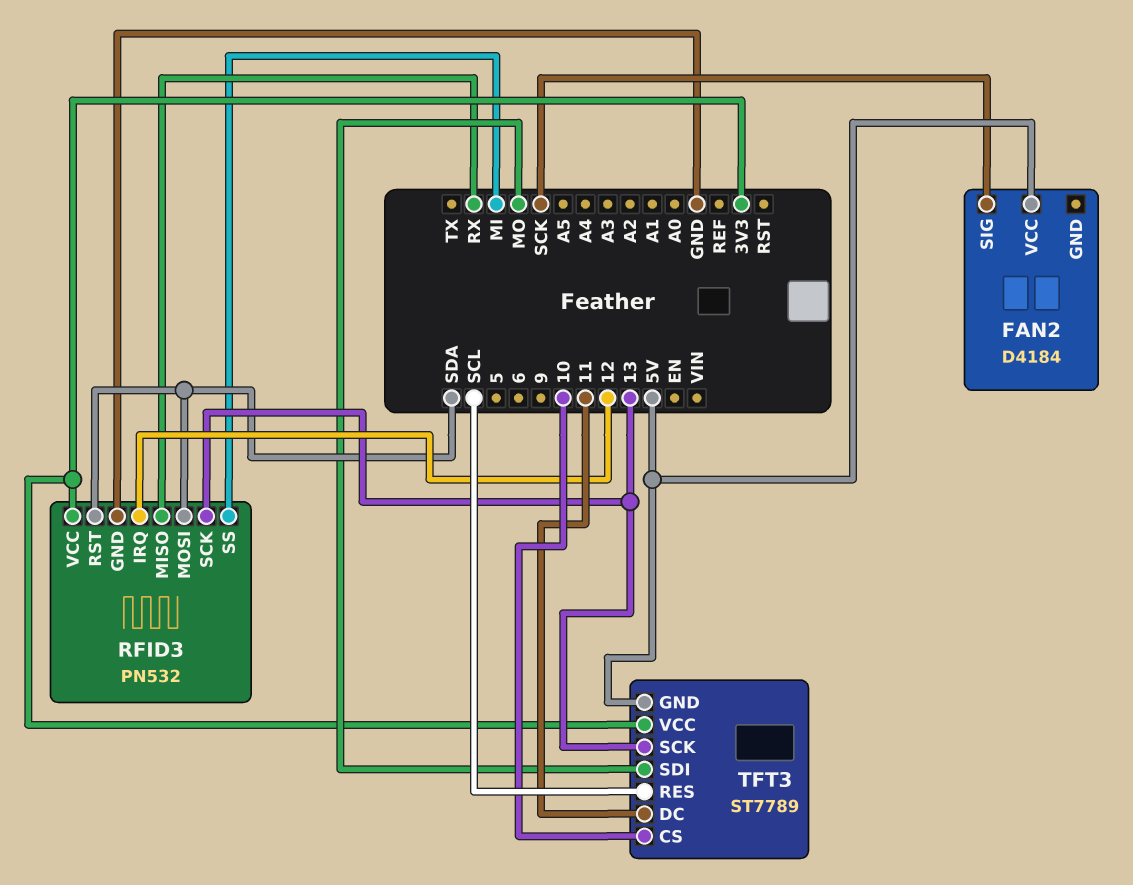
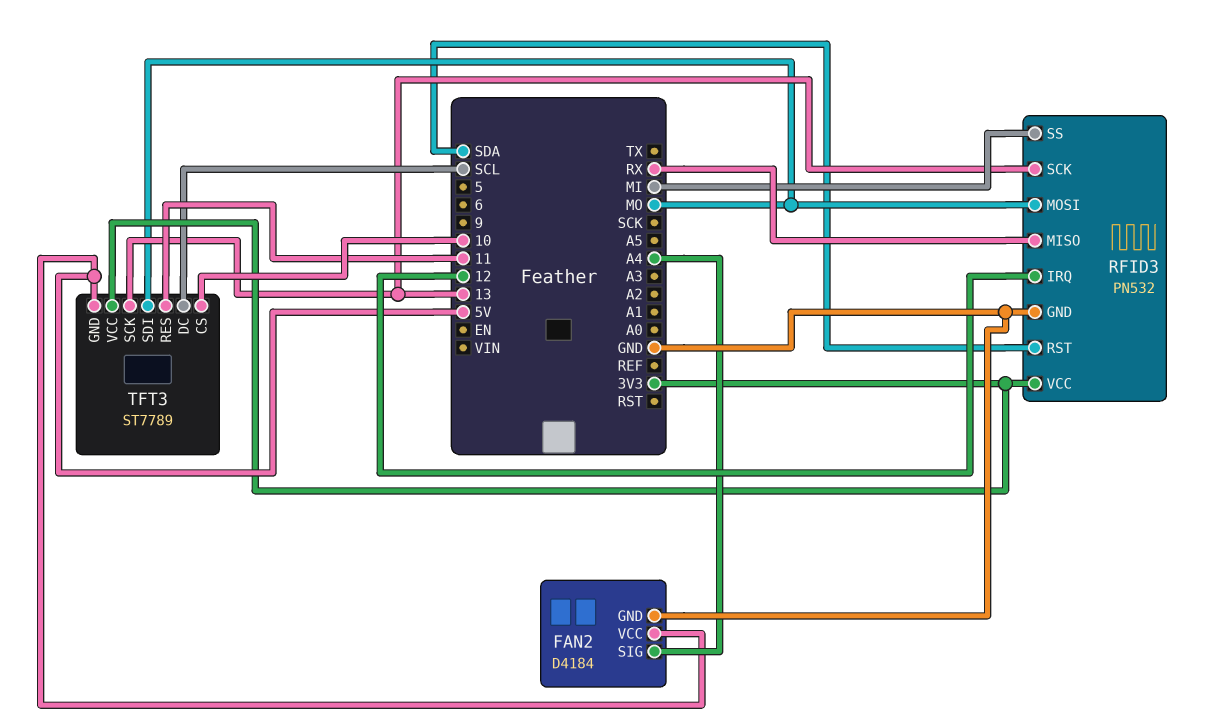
FAN2 pin GND: none -> GND
FAN2 pin SIG: SCK -> A4
RFID3 pin MOSI: SDA -> MO
TFT3 pin DC: 11 -> SCL
TFT3 pin RES: SCL -> 11

